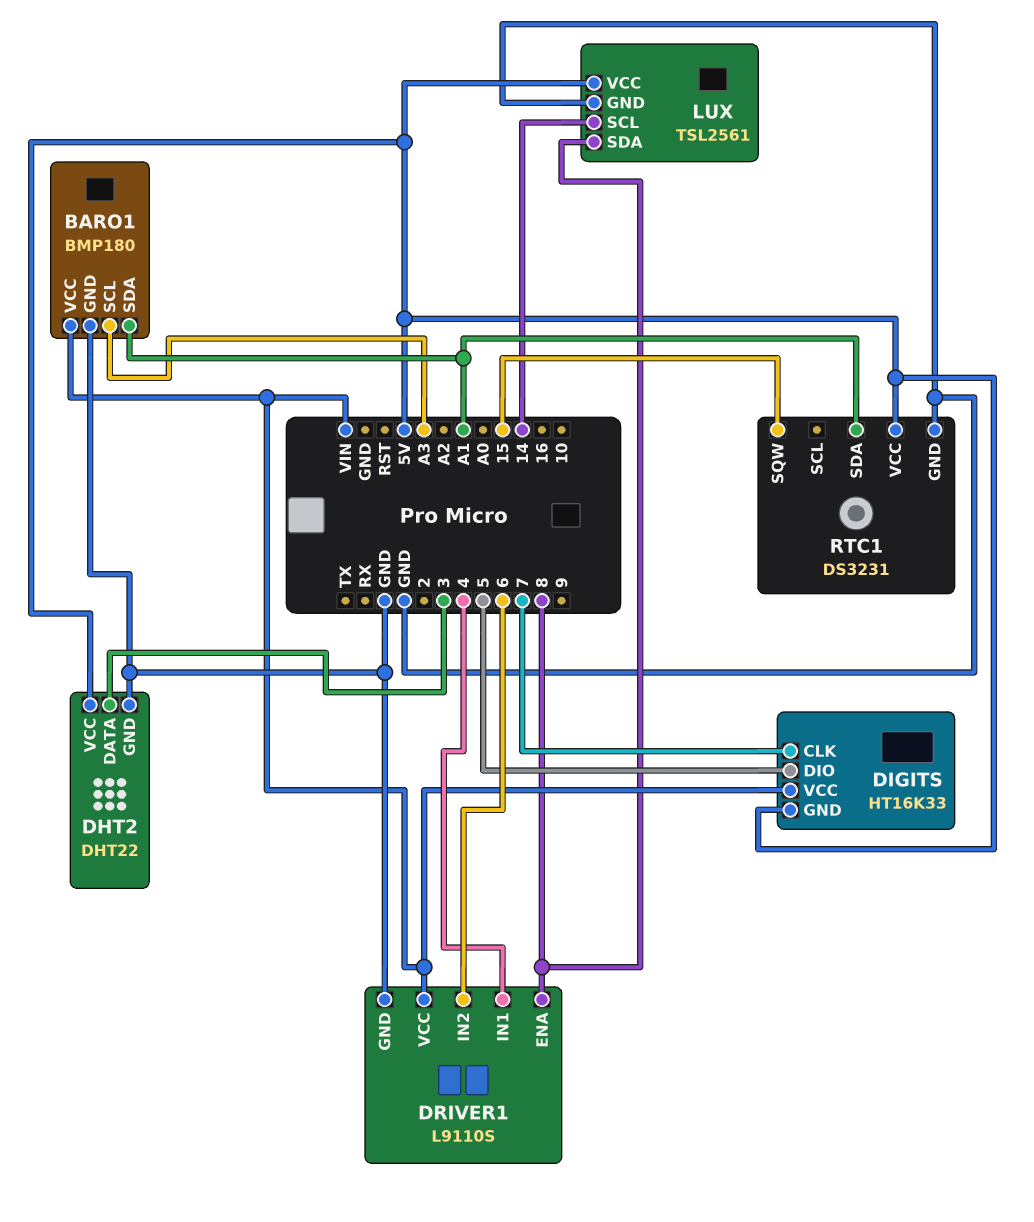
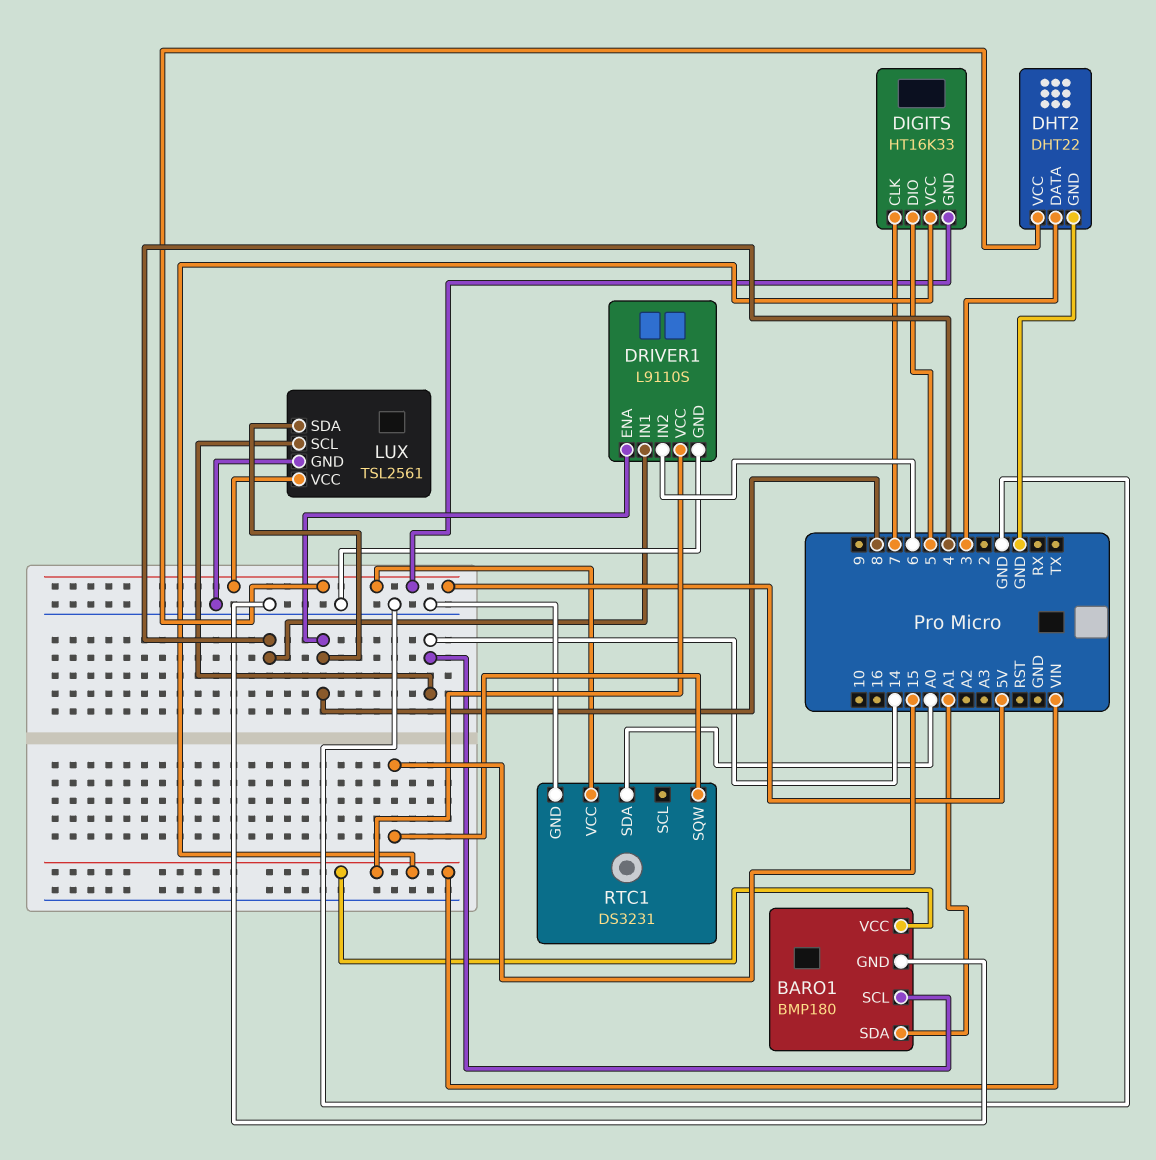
BARO1 pin SCL: A3 -> 14
RTC1 pin SDA: A1 -> A0

